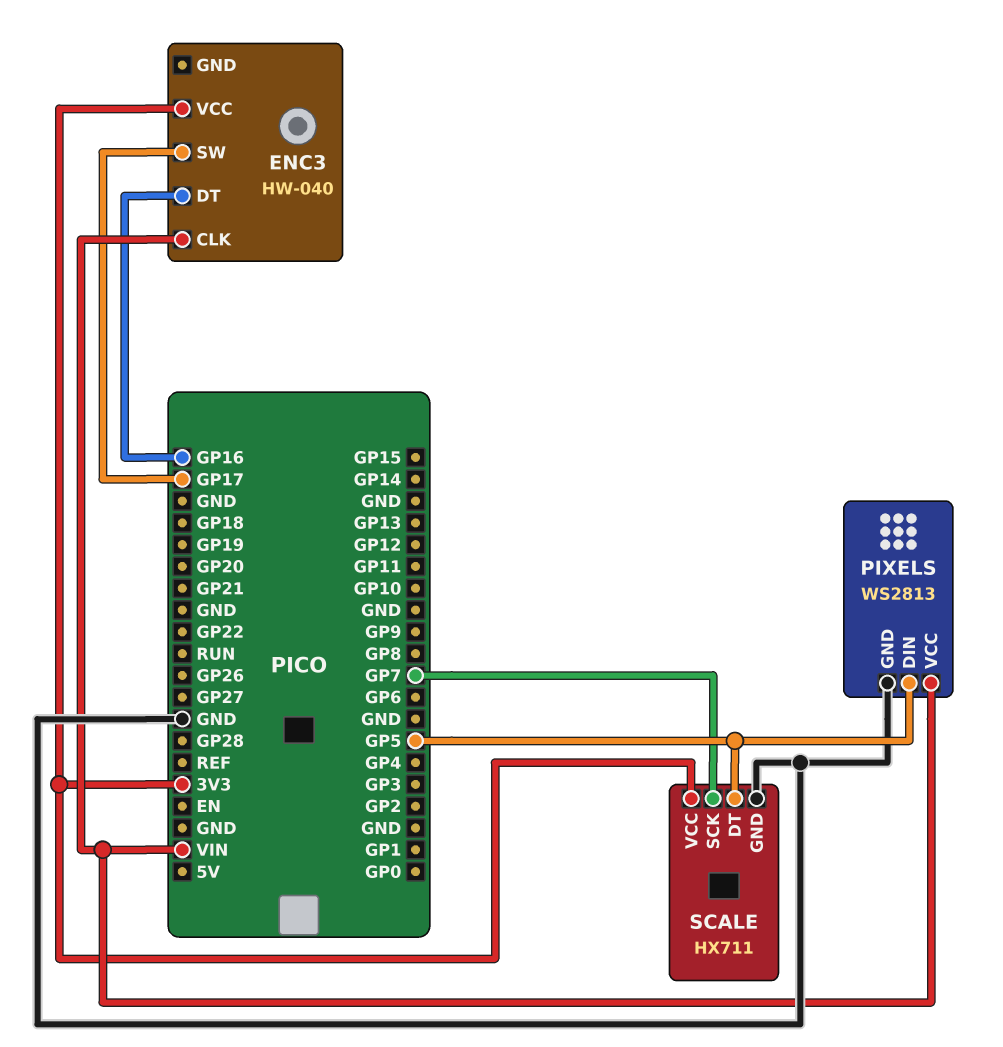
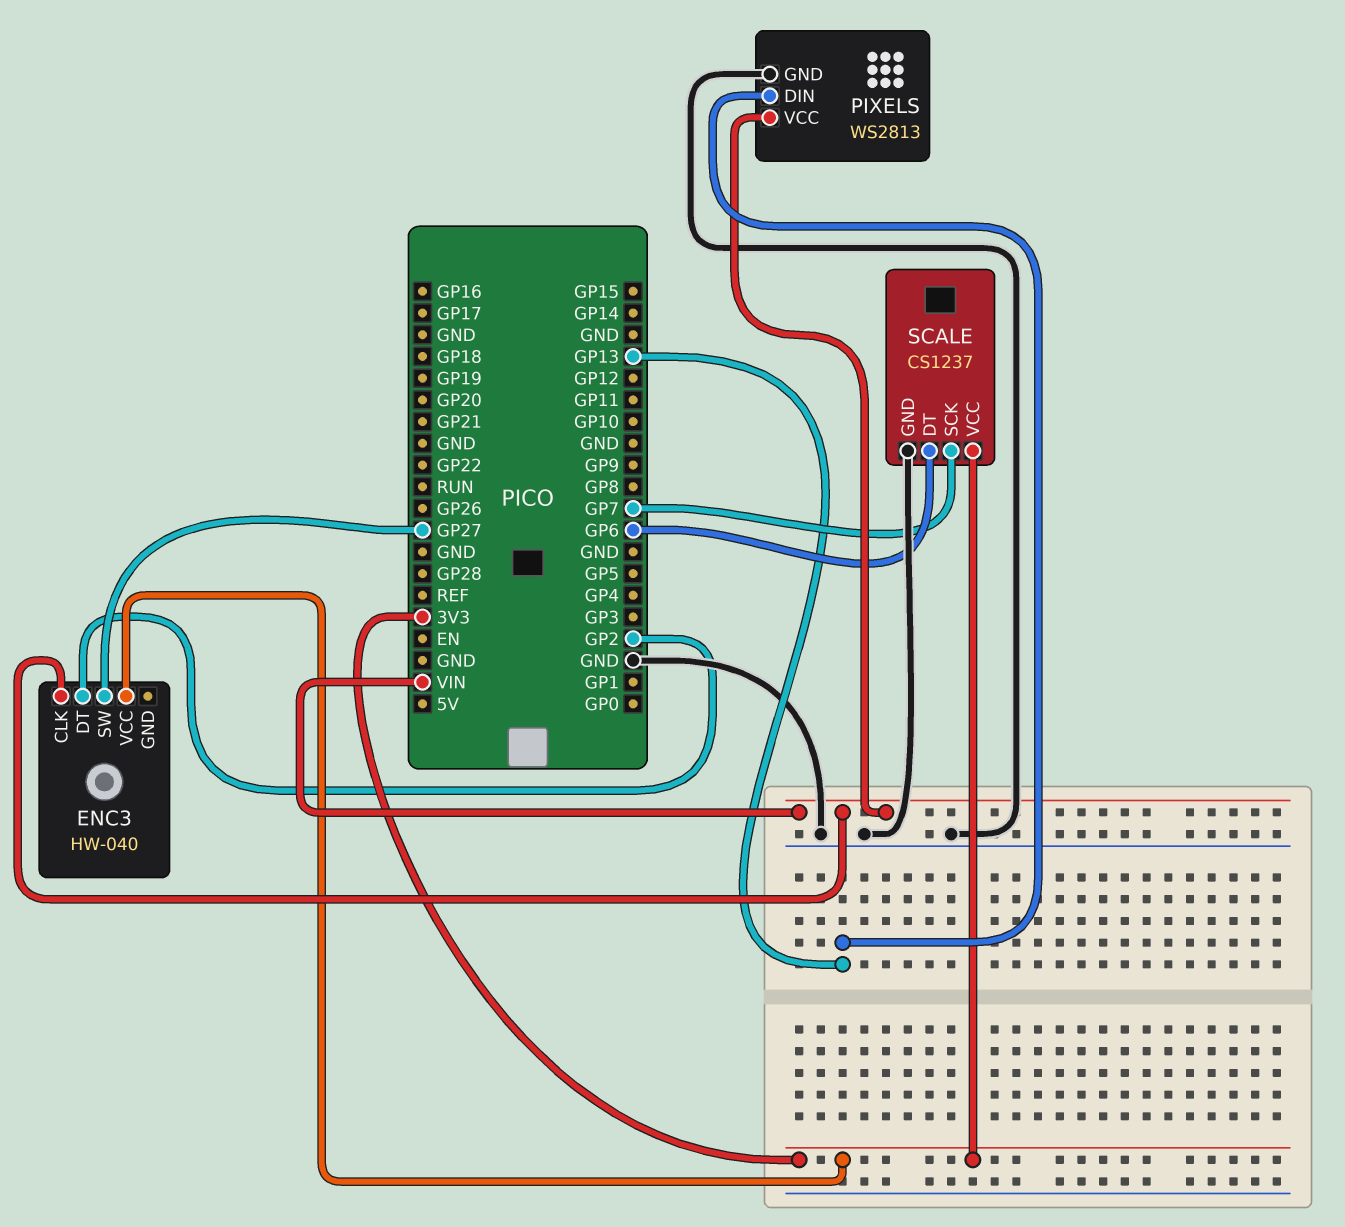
ENC3 pin DT: GP16 -> GP2
ENC3 pin SW: GP17 -> GP27
PIXELS pin DIN: GP5 -> GP13
SCALE: HX711 -> CS1237
SCALE pin DT: GP5 -> GP6

